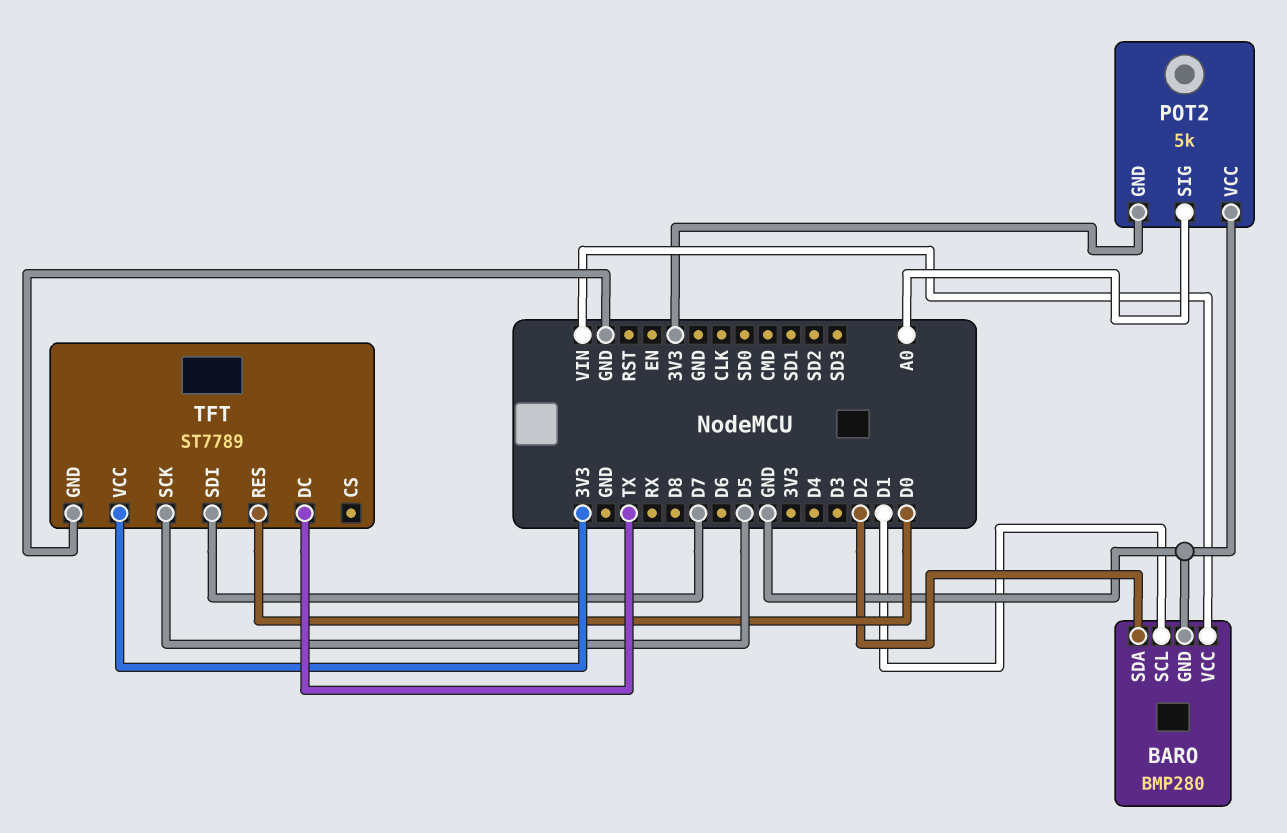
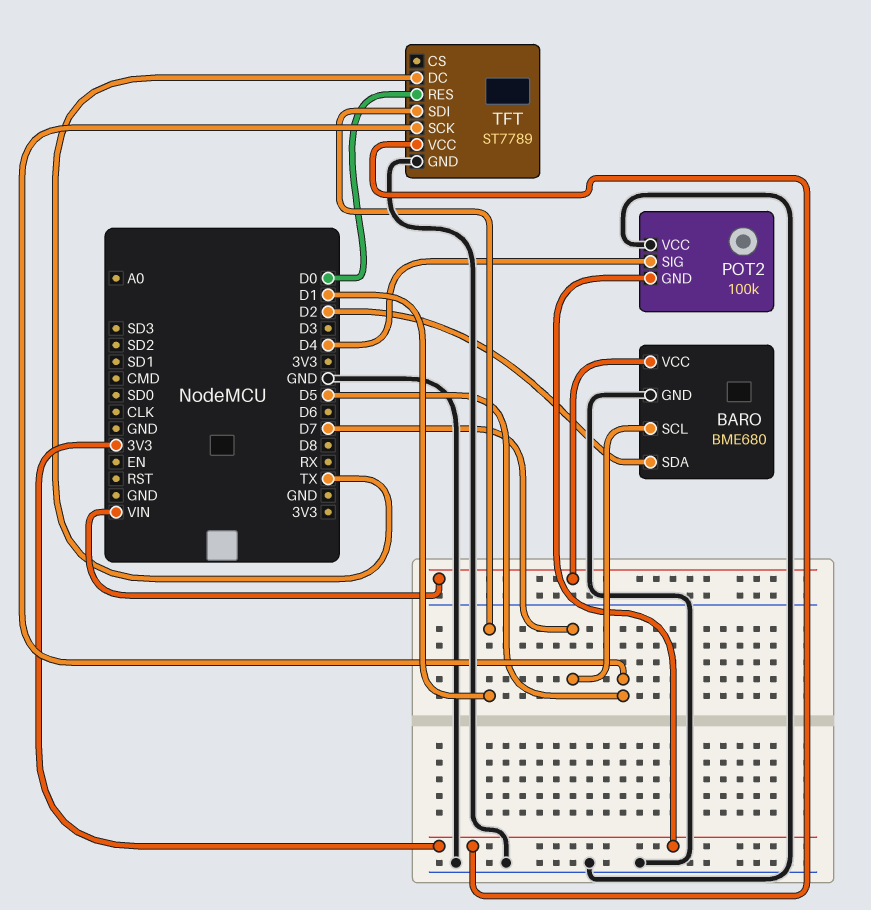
BARO: BMP280 -> BME680
BARO pin SCL: D1 -> D7
POT2: 5k -> 100k
POT2 pin SIG: A0 -> D4
TFT pin SDI: D7 -> D1

